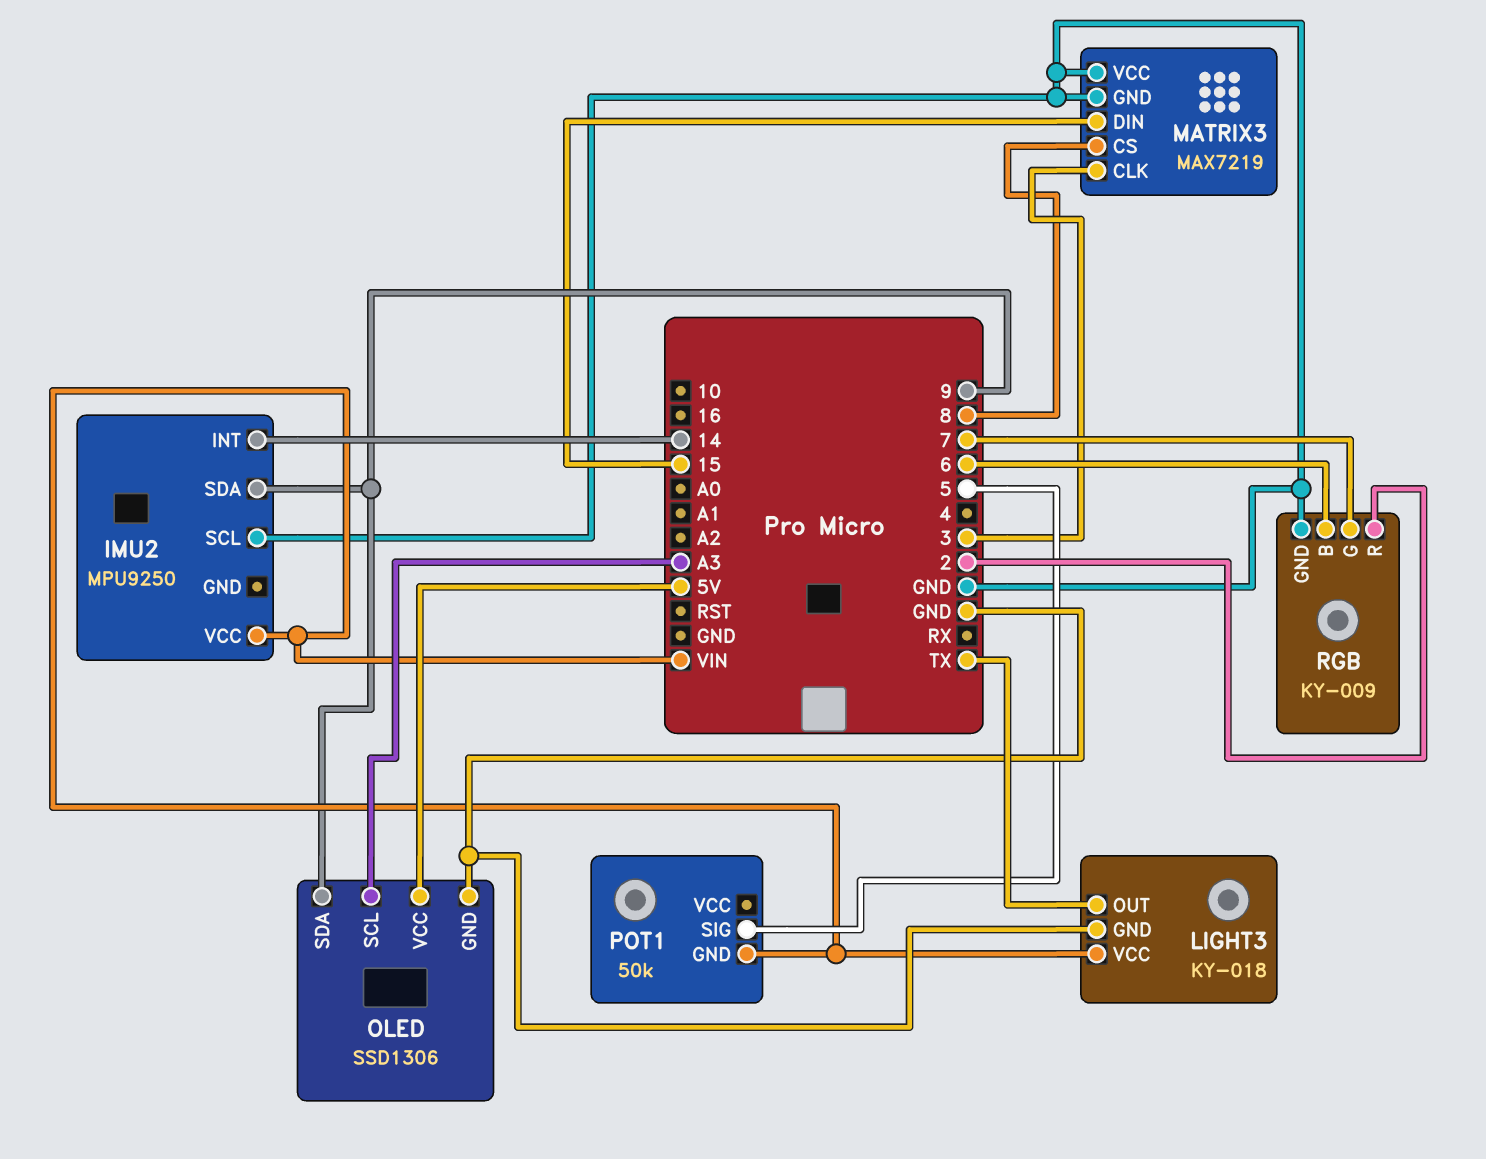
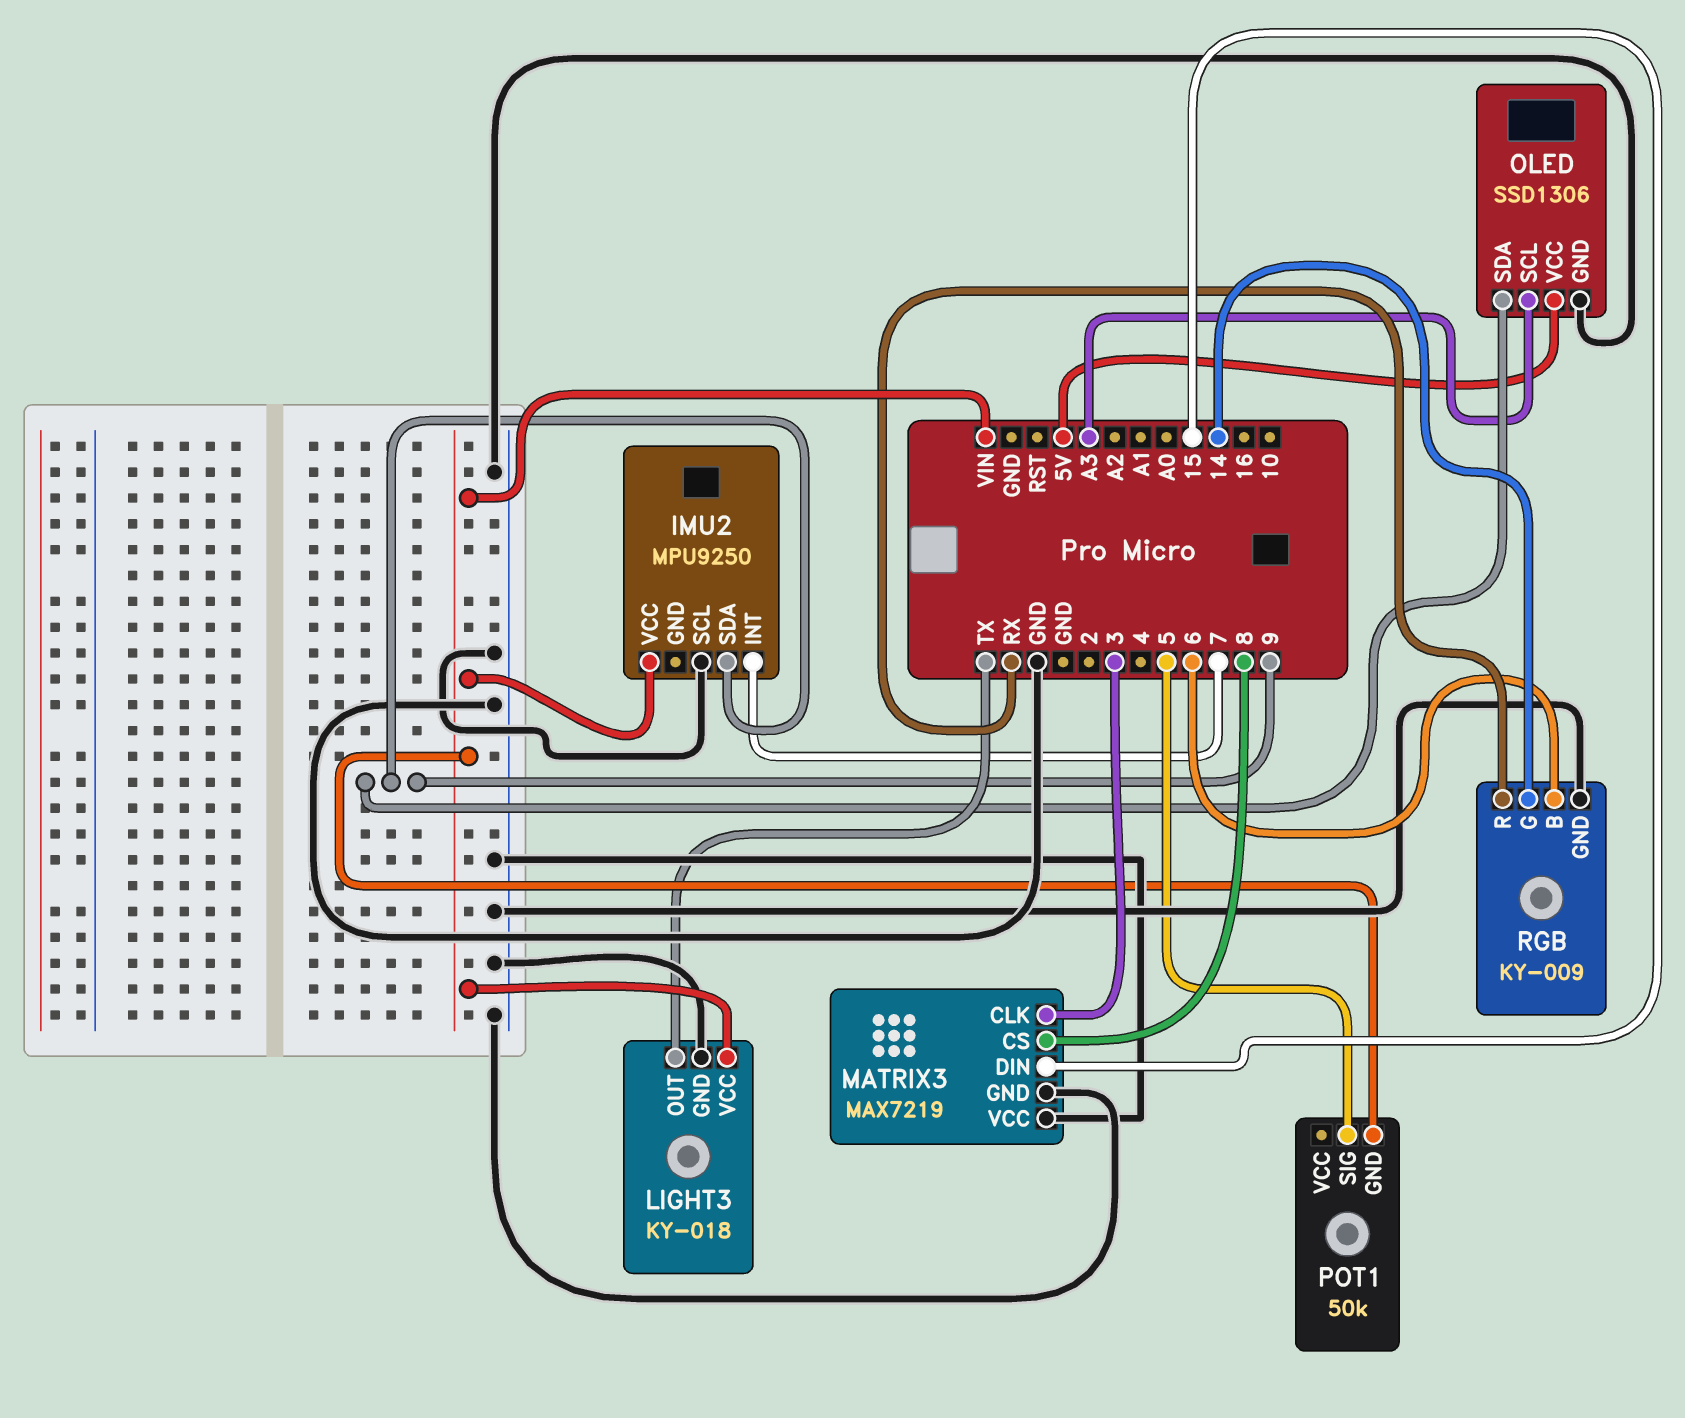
IMU2 pin INT: 14 -> 7
RGB pin G: 7 -> 14
RGB pin R: 2 -> RX

